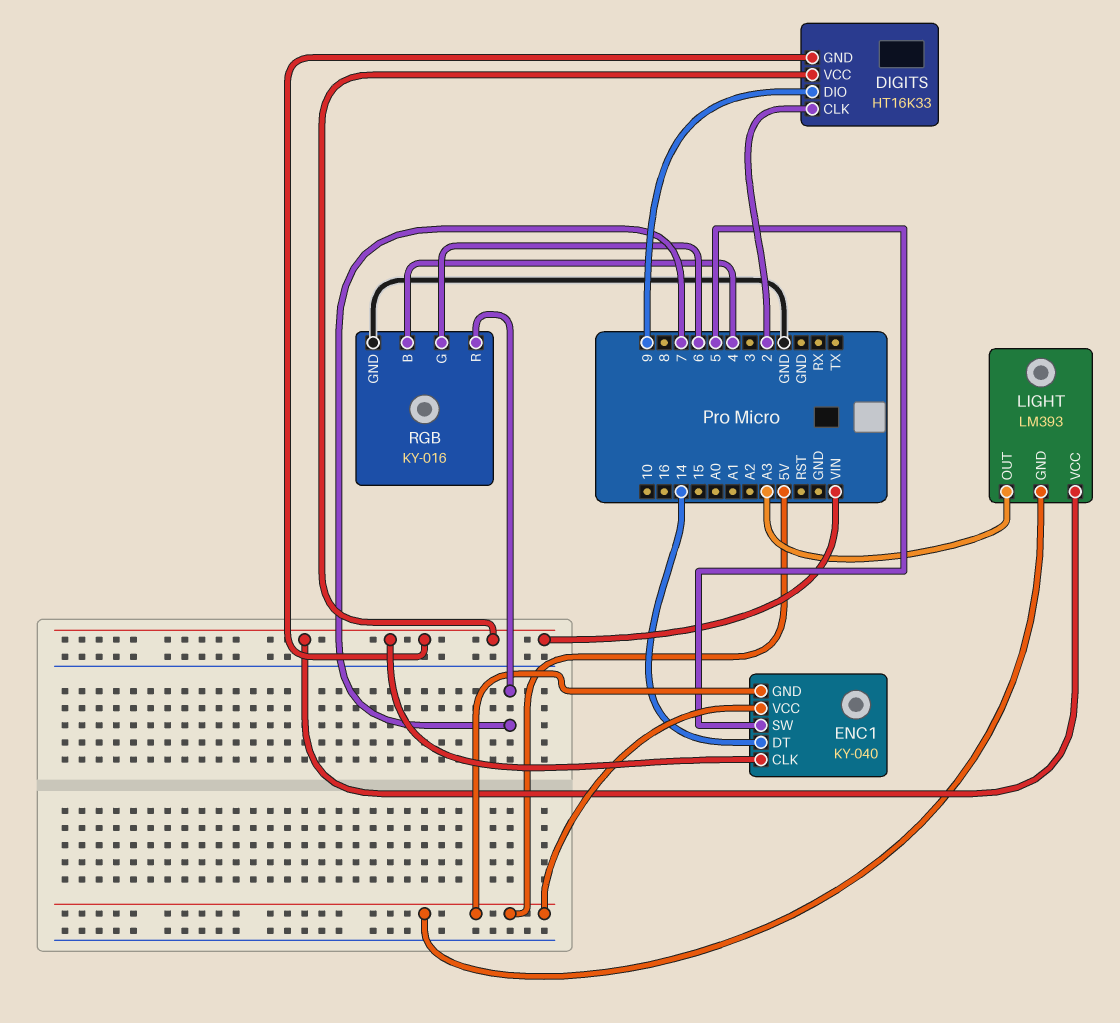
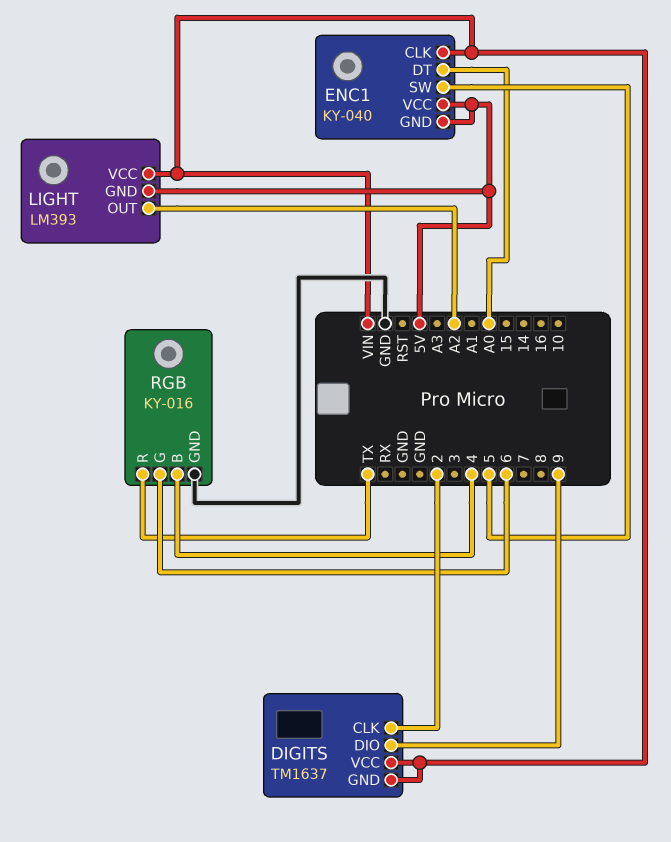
DIGITS: HT16K33 -> TM1637
ENC1 pin DT: 14 -> A0
LIGHT pin OUT: A3 -> A2
RGB pin R: 7 -> TX

